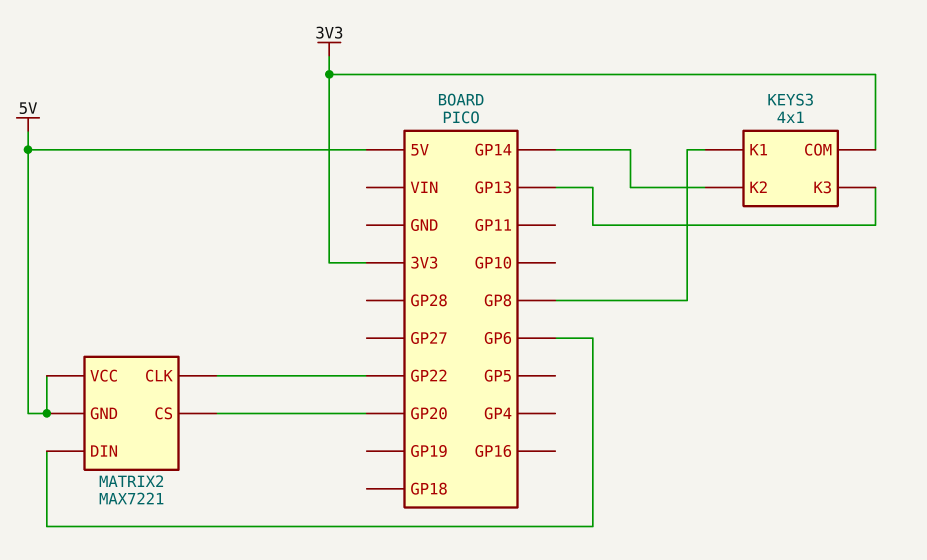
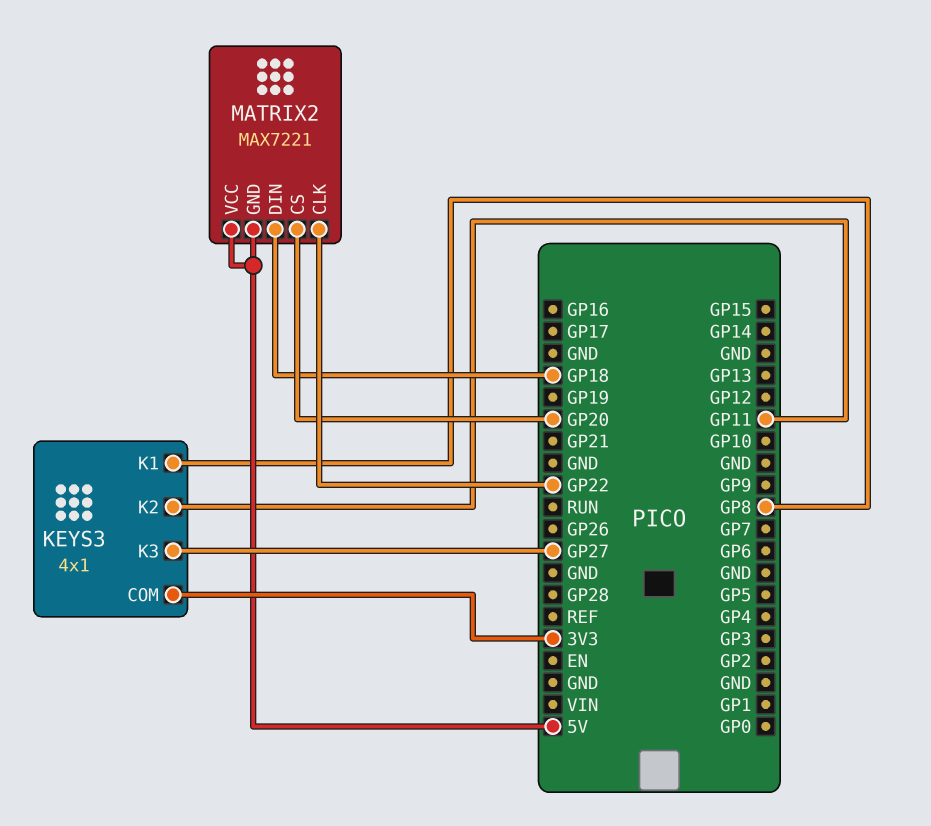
KEYS3 pin K2: GP14 -> GP11
KEYS3 pin K3: GP13 -> GP27
MATRIX2 pin DIN: GP6 -> GP18

